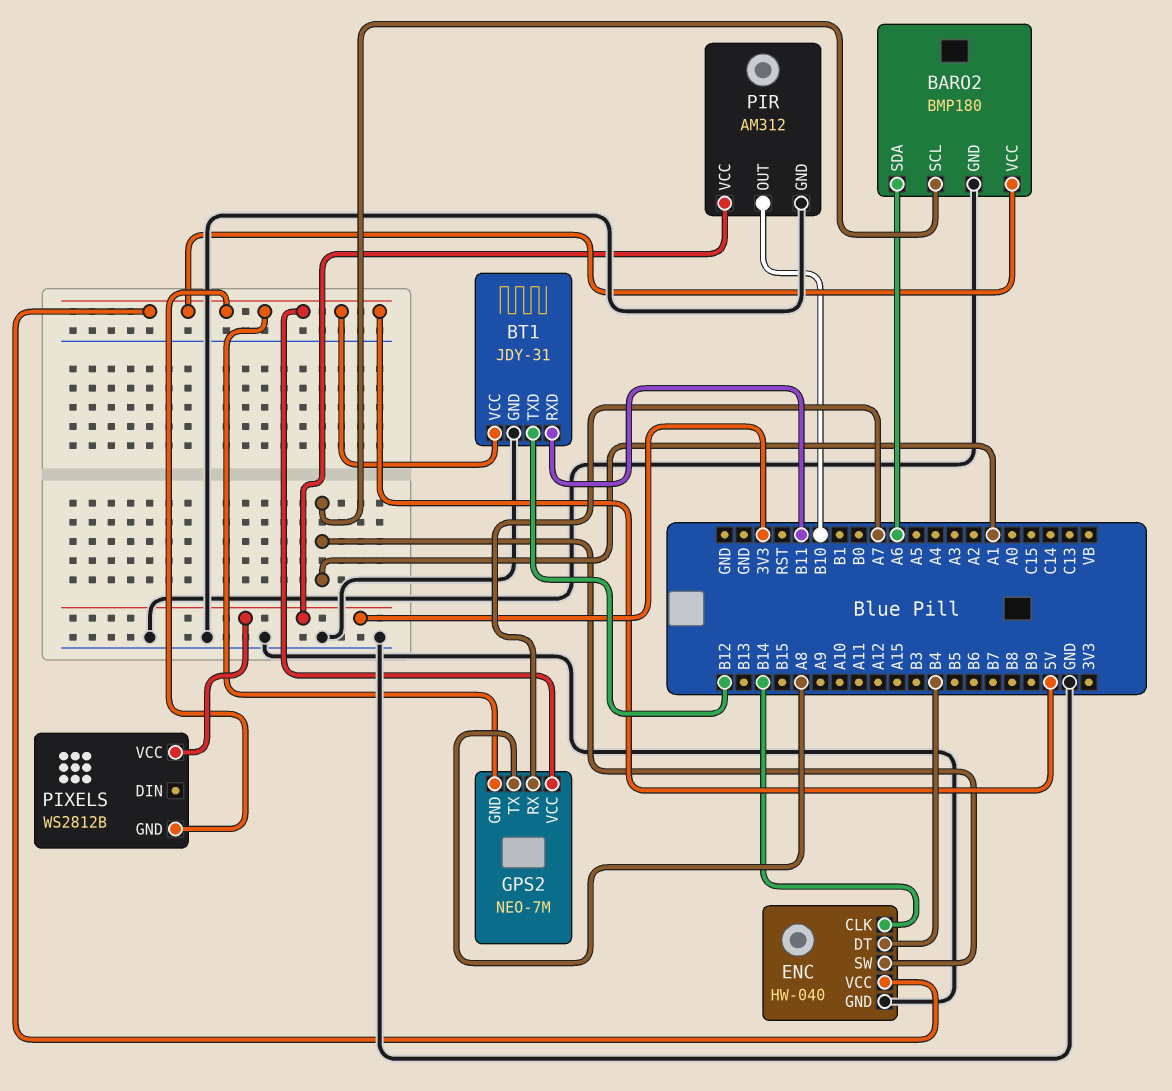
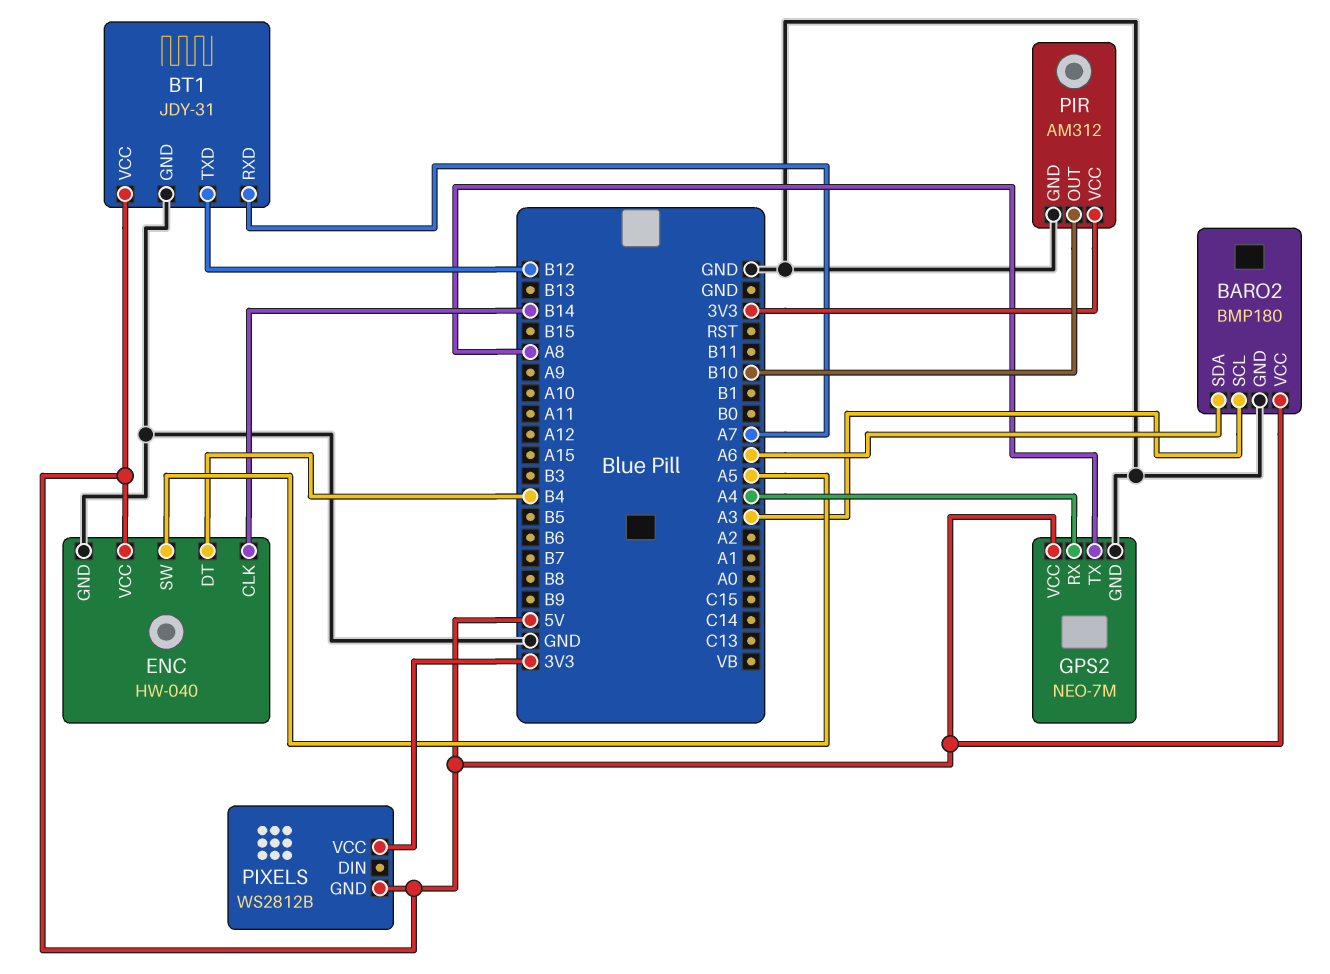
BARO2 pin SCL: A1 -> A3
BT1 pin RXD: B11 -> A7
ENC pin SW: A1 -> A5
GPS2 pin GND: 5V -> GND
GPS2 pin RX: A7 -> A4

